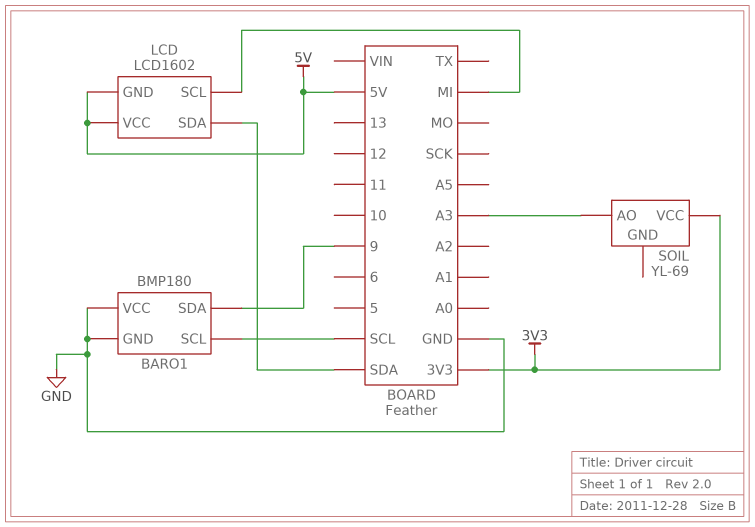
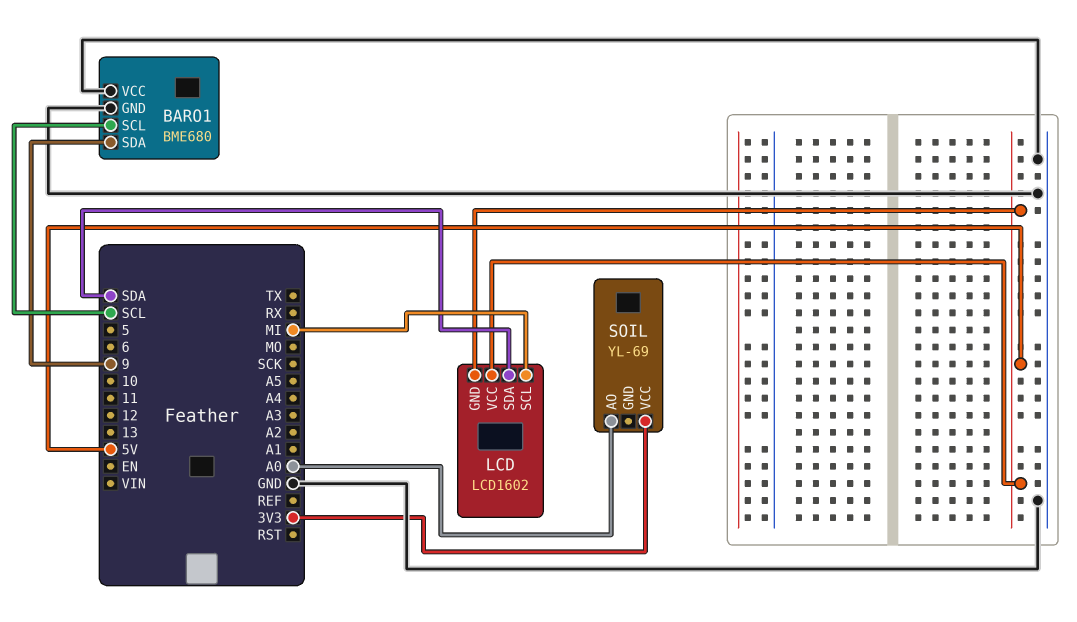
BARO1: BMP180 -> BME680
SOIL pin AO: A3 -> A0

